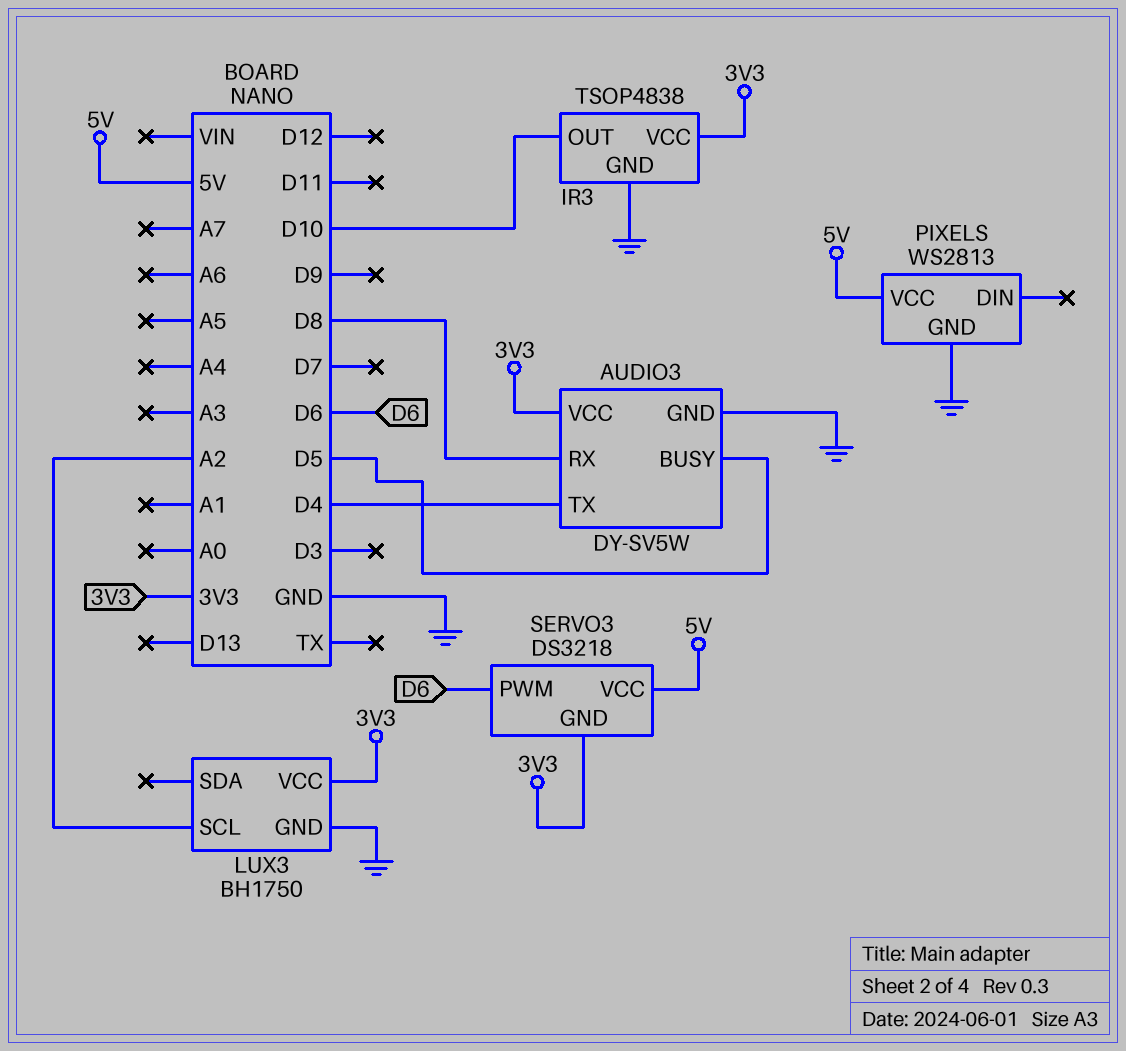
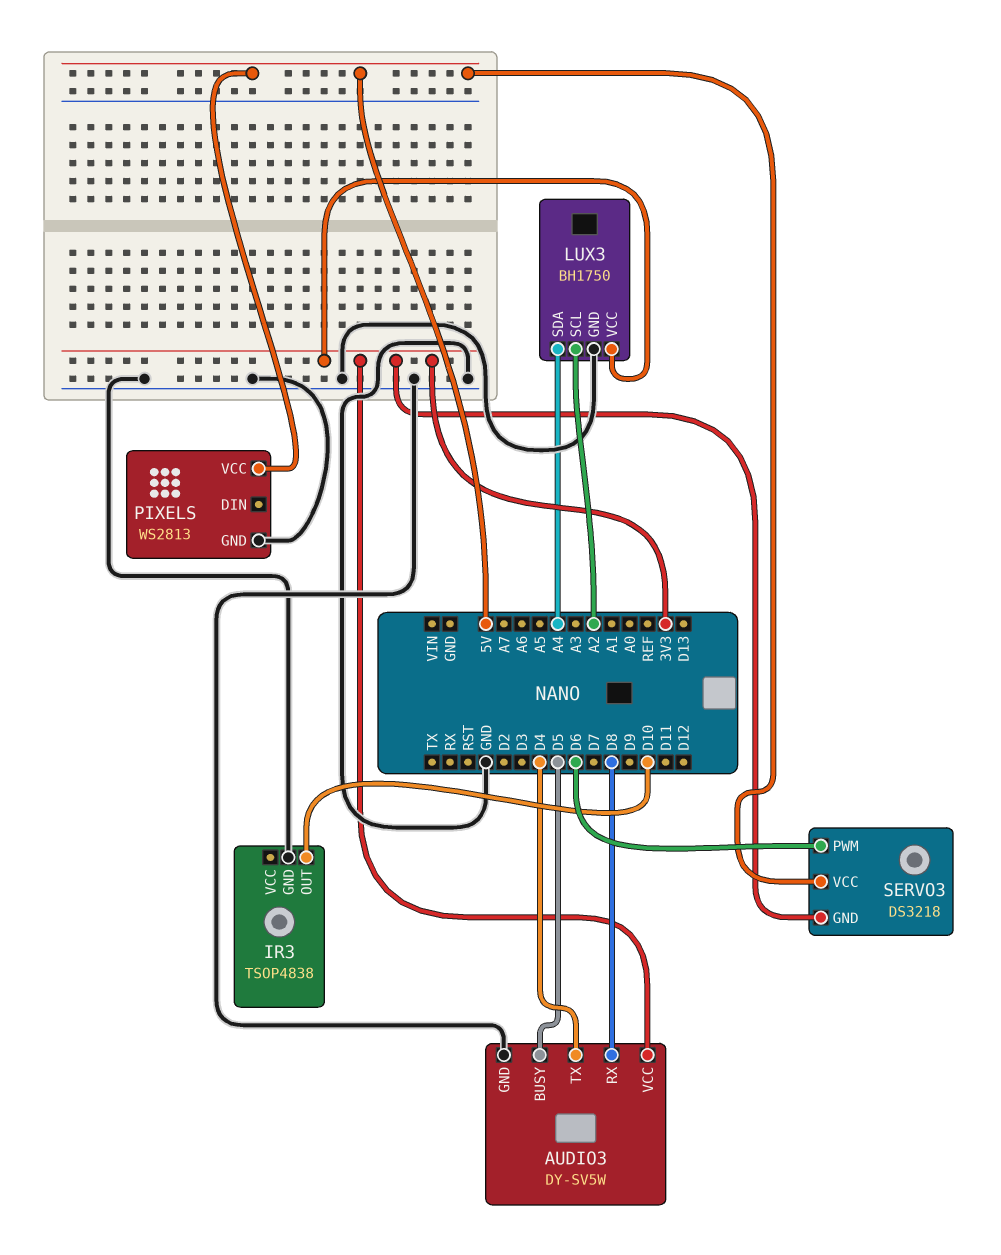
IR3 pin VCC: 3V3 -> none
LUX3 pin SDA: none -> A4

